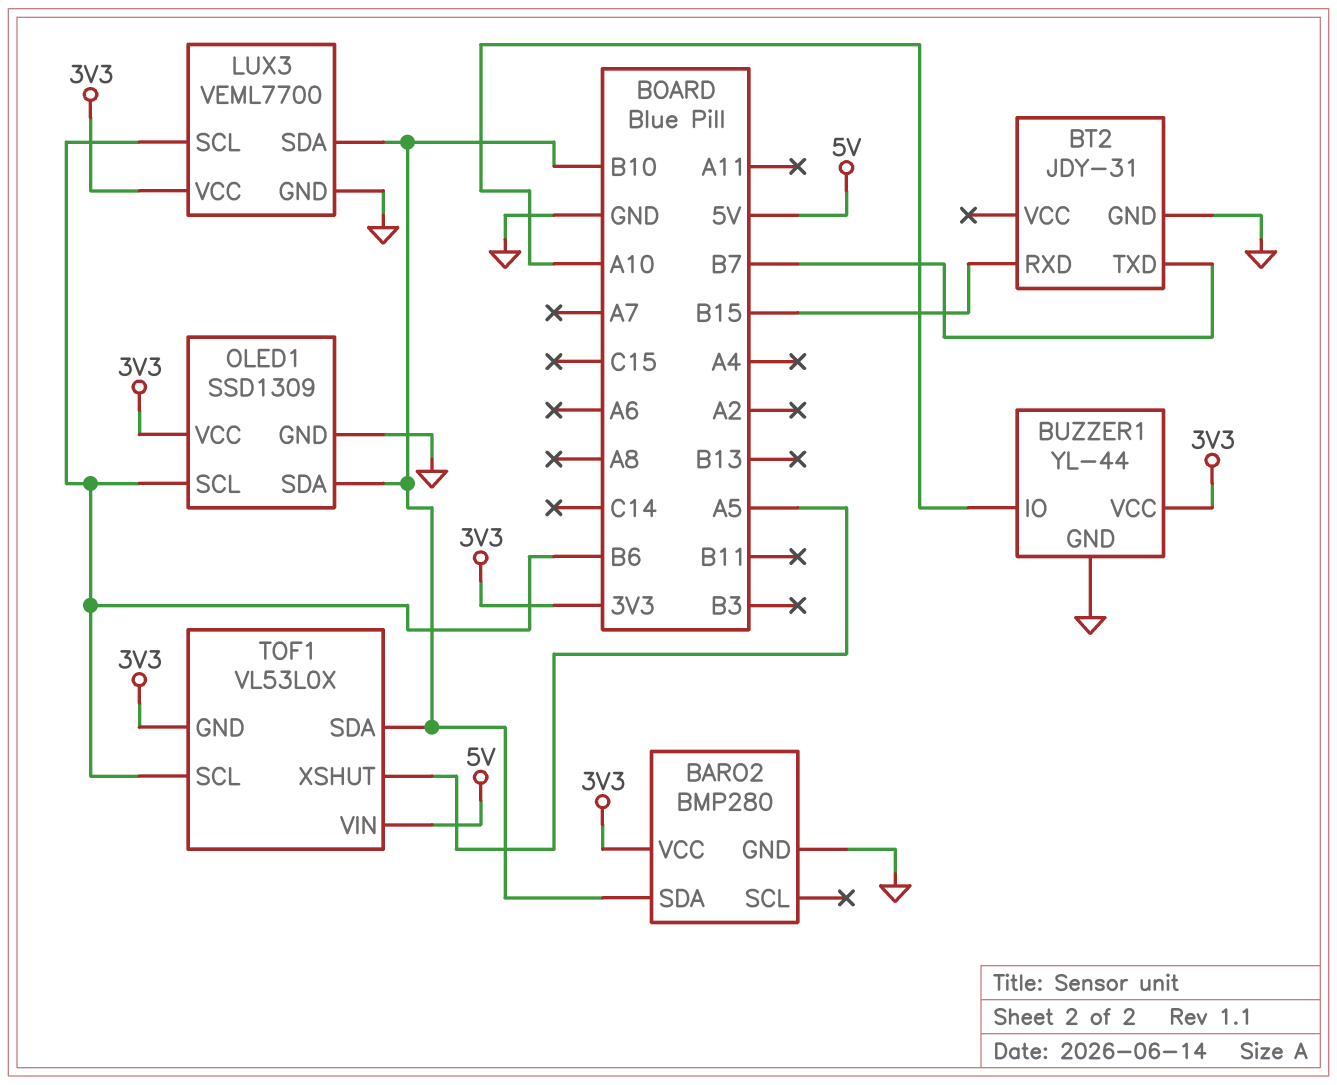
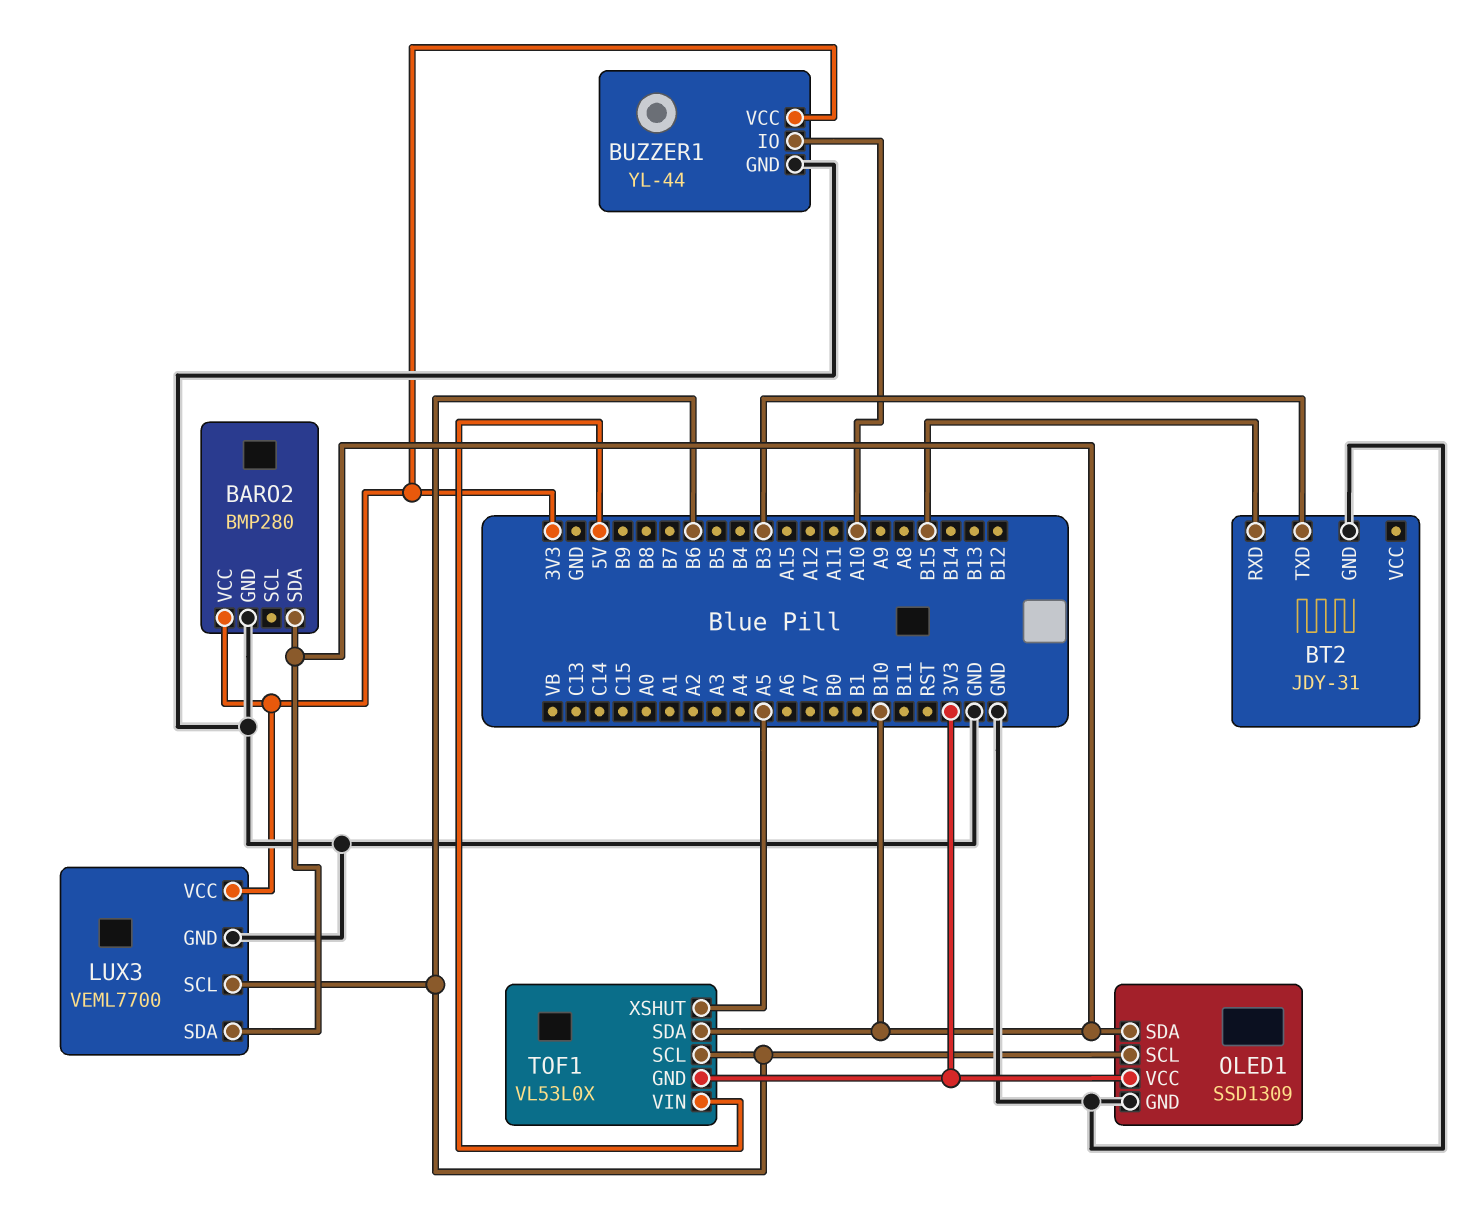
BT2 pin TXD: B7 -> B3

